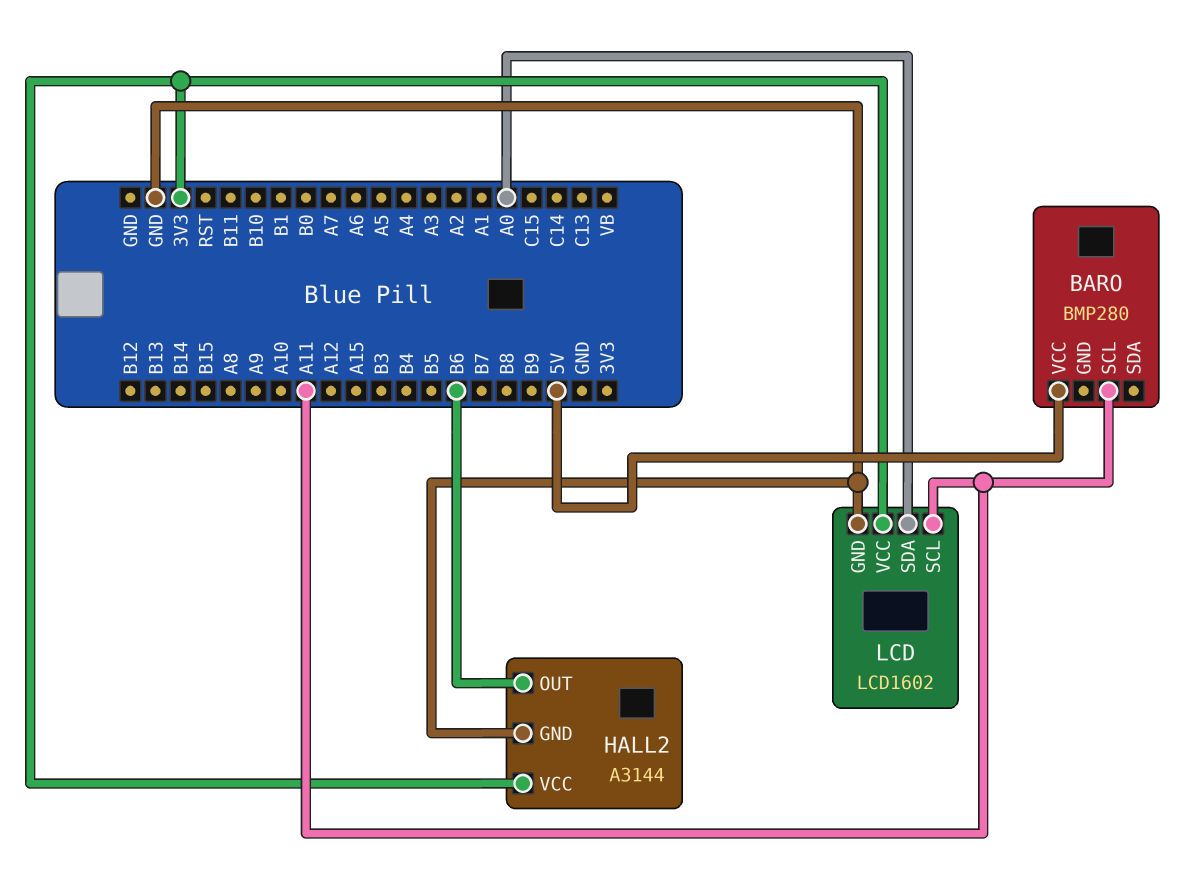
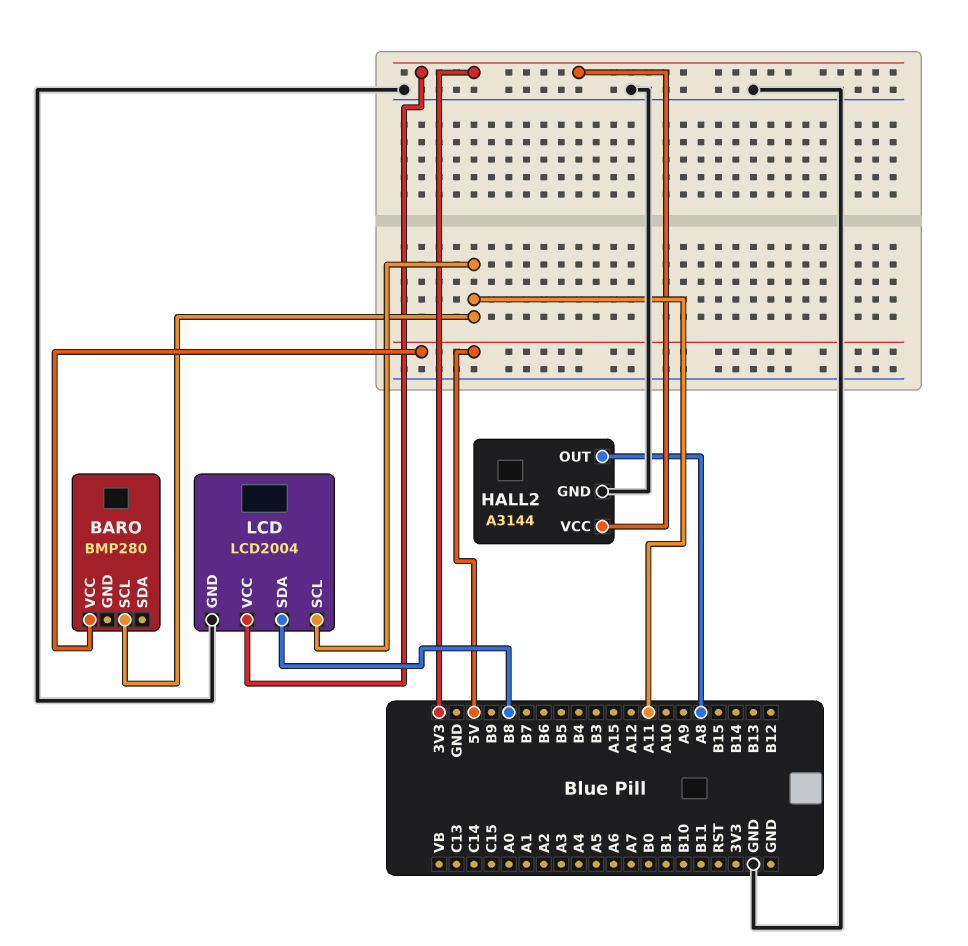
HALL2 pin OUT: B6 -> A8
LCD: LCD1602 -> LCD2004
LCD pin SDA: A0 -> B8

